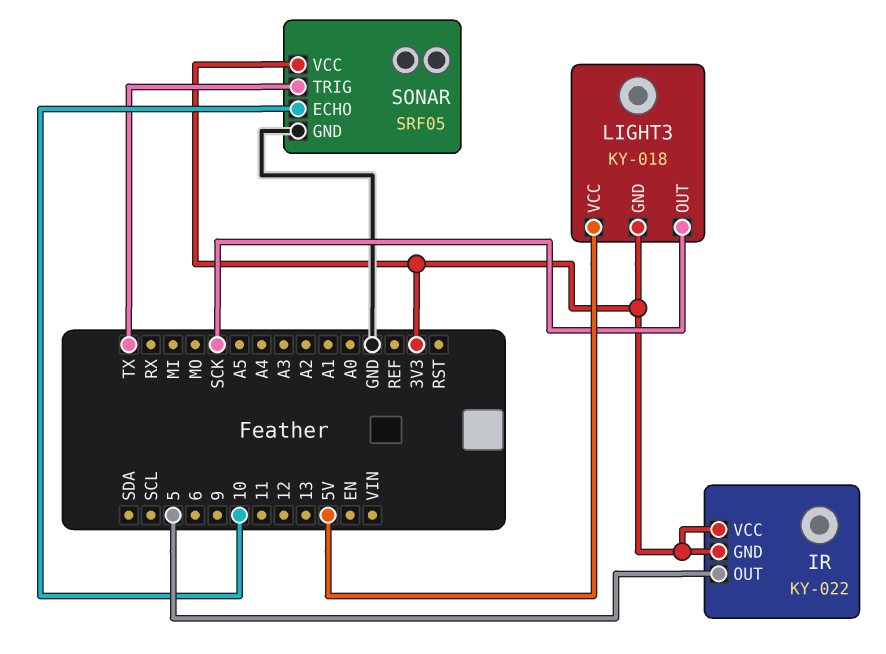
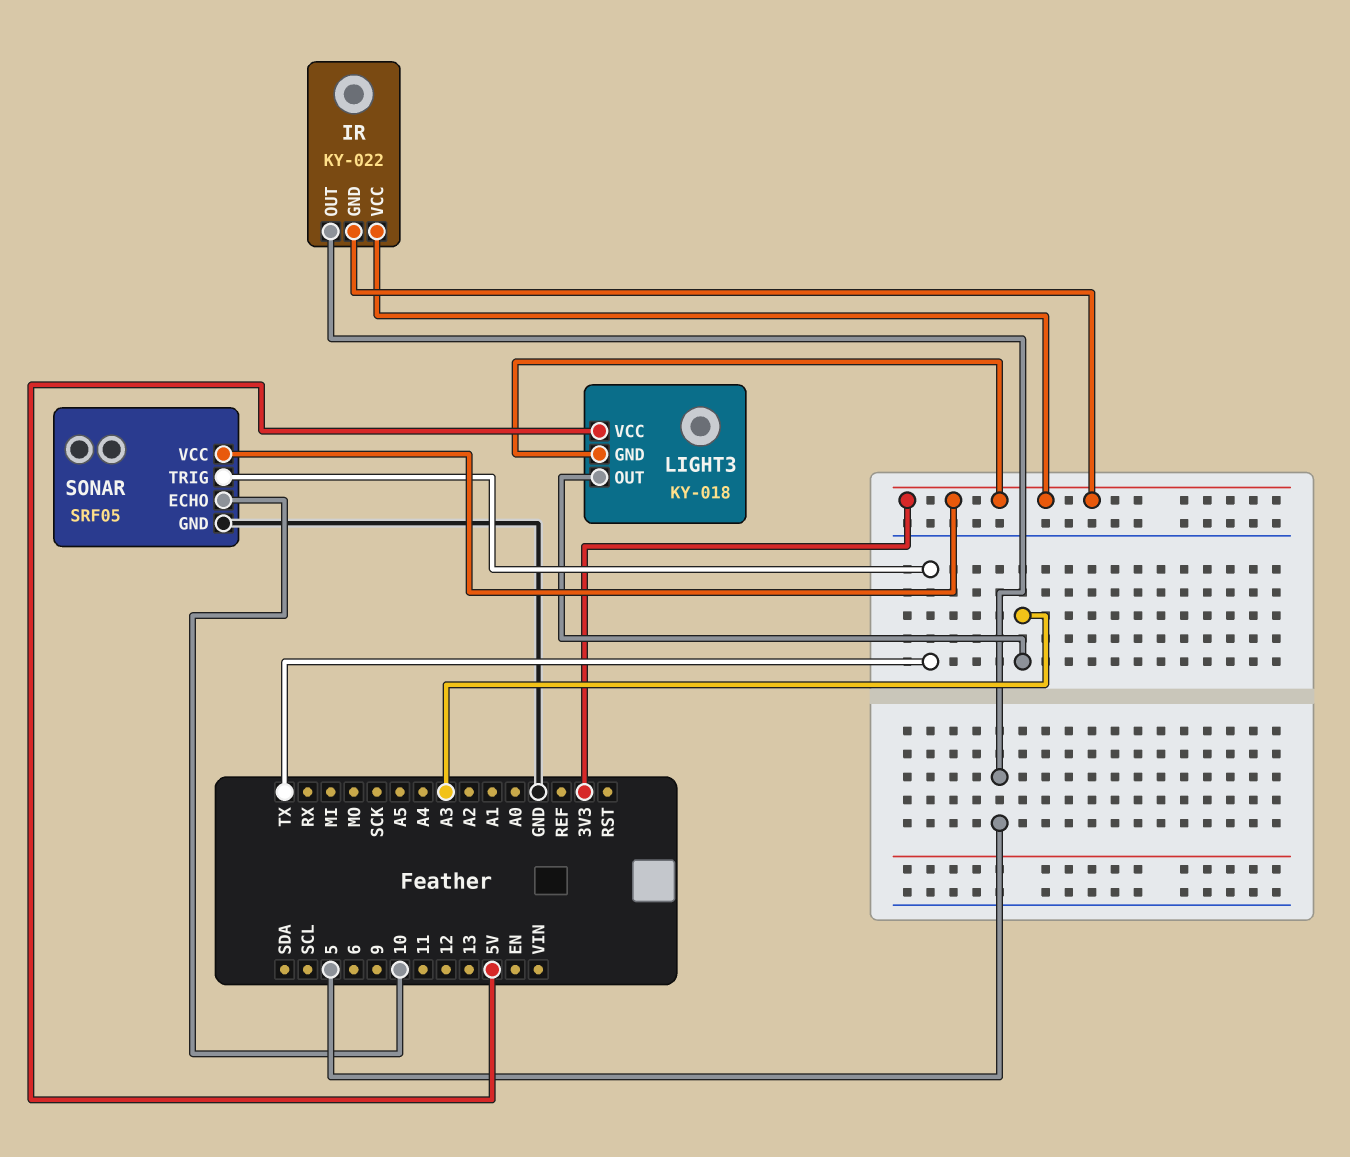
LIGHT3 pin OUT: SCK -> A3

